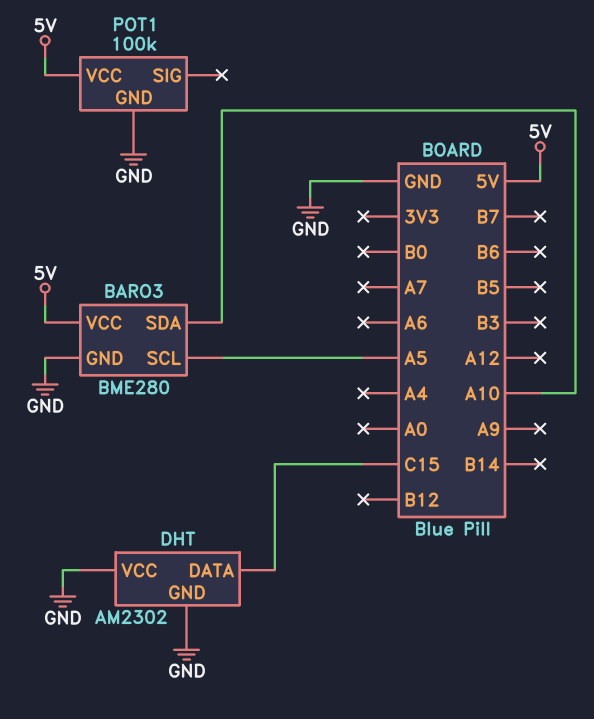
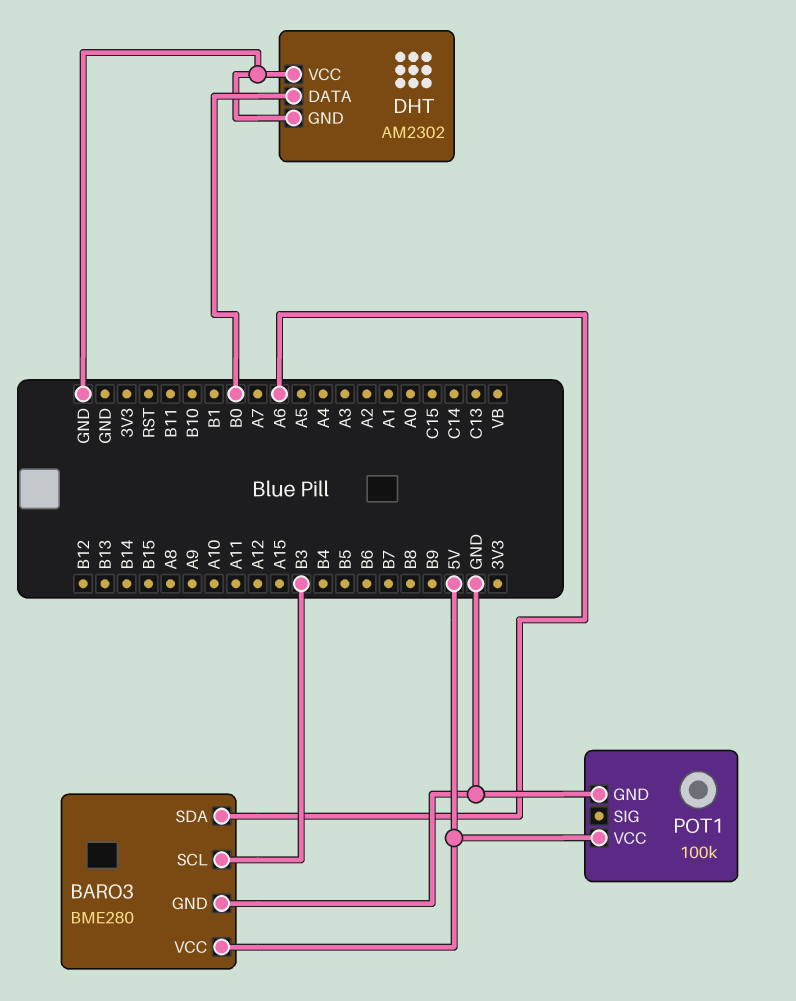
BARO3 pin SCL: A5 -> B3
BARO3 pin SDA: A10 -> A6
DHT pin DATA: C15 -> B0

